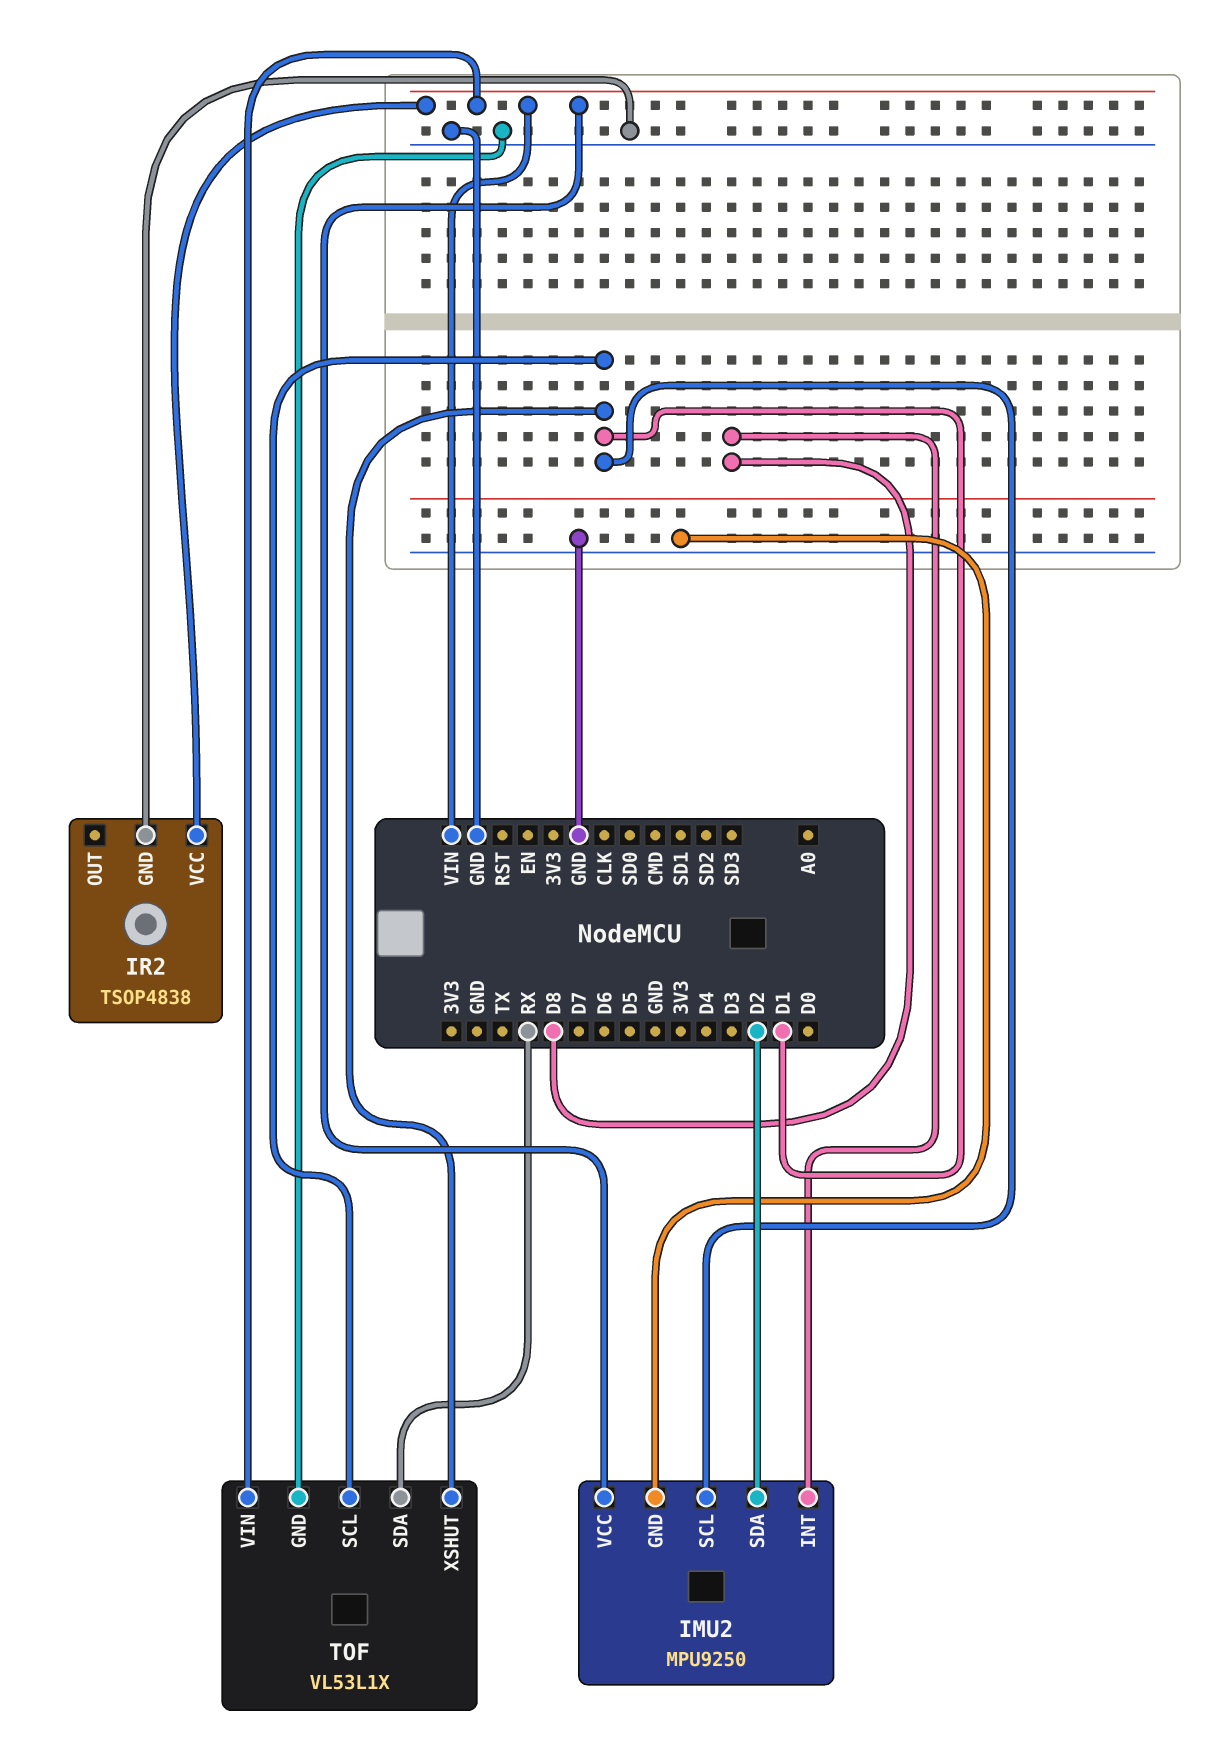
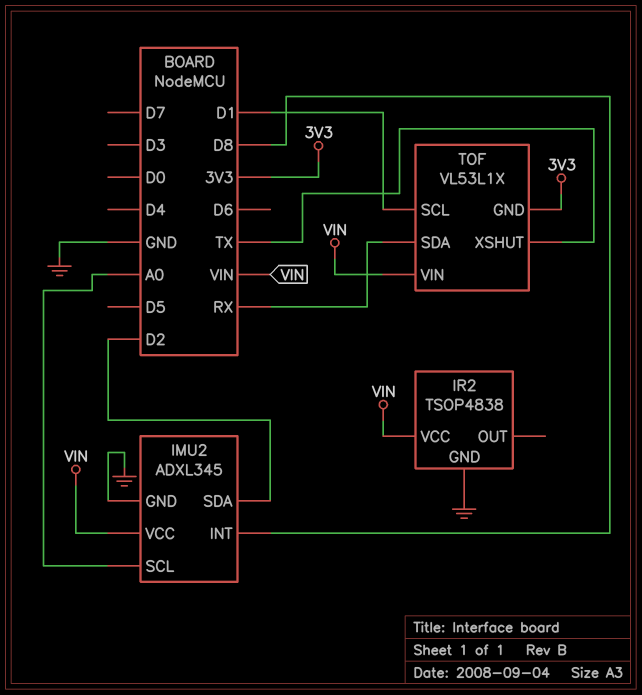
IMU2: MPU9250 -> ADXL345
IMU2 pin SCL: D1 -> A0
TOF pin GND: GND -> 3V3
TOF pin XSHUT: D1 -> TX

